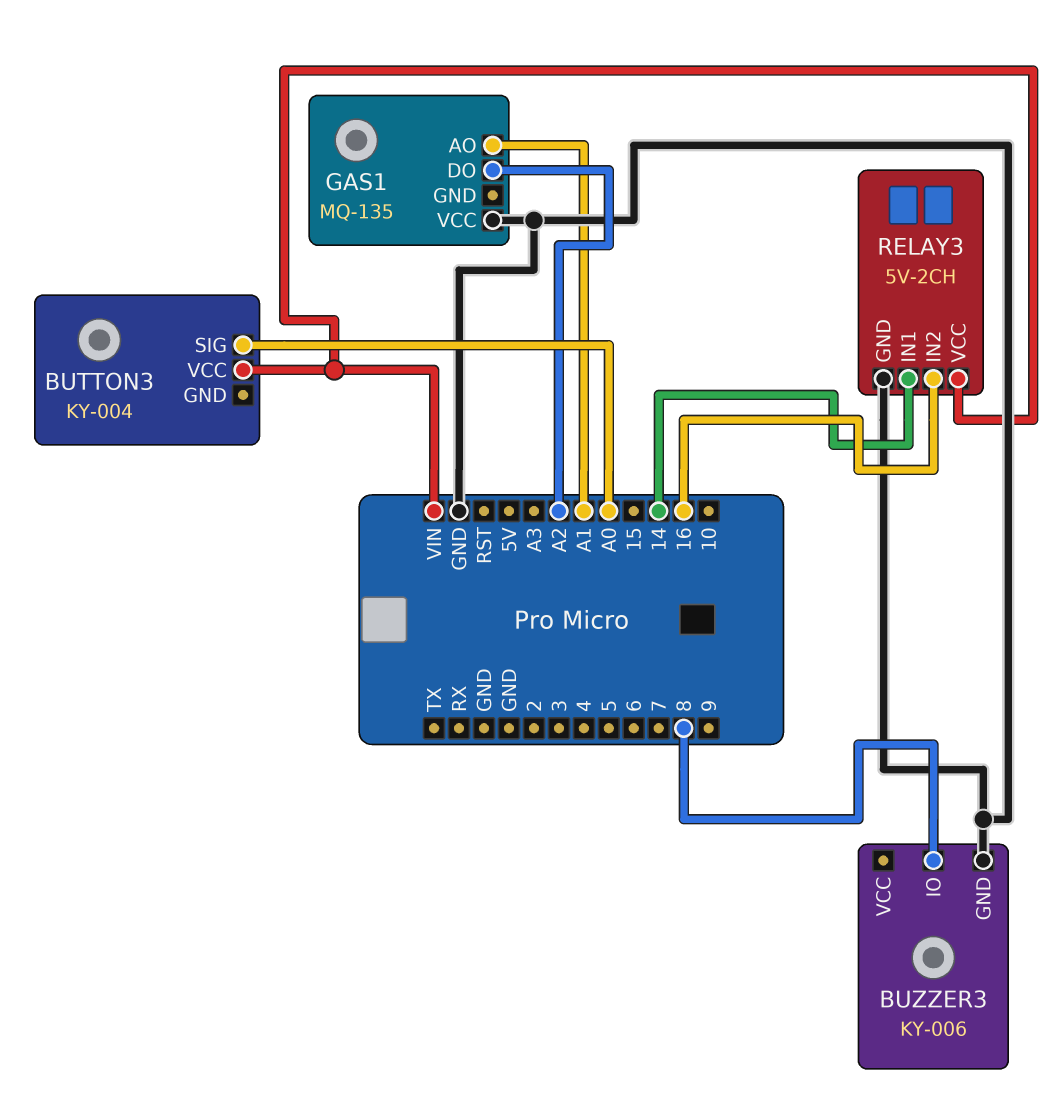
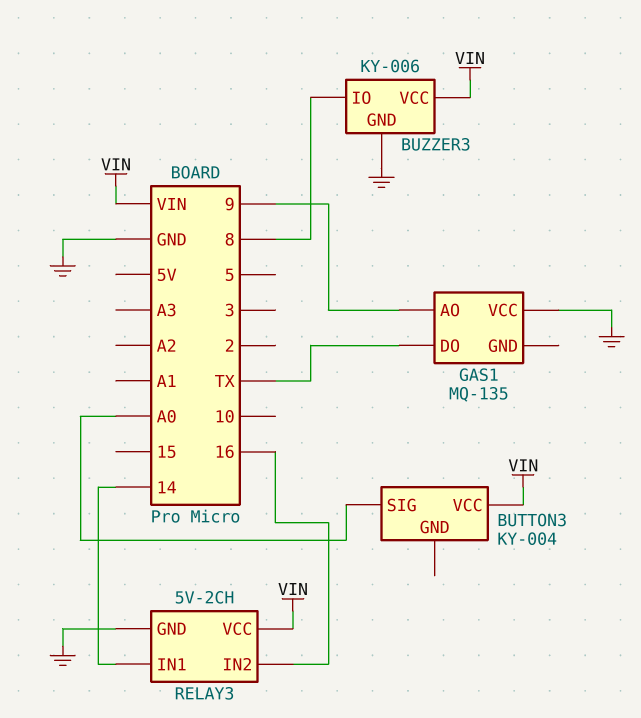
BUZZER3 pin VCC: none -> VIN
GAS1 pin AO: A1 -> 9
GAS1 pin DO: A2 -> TX

